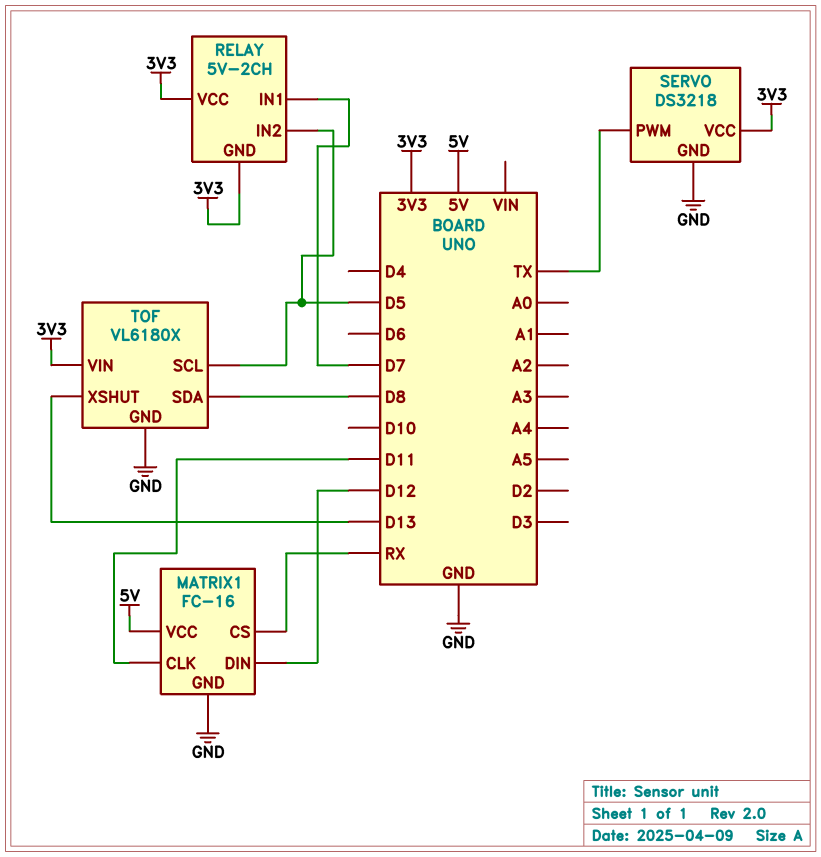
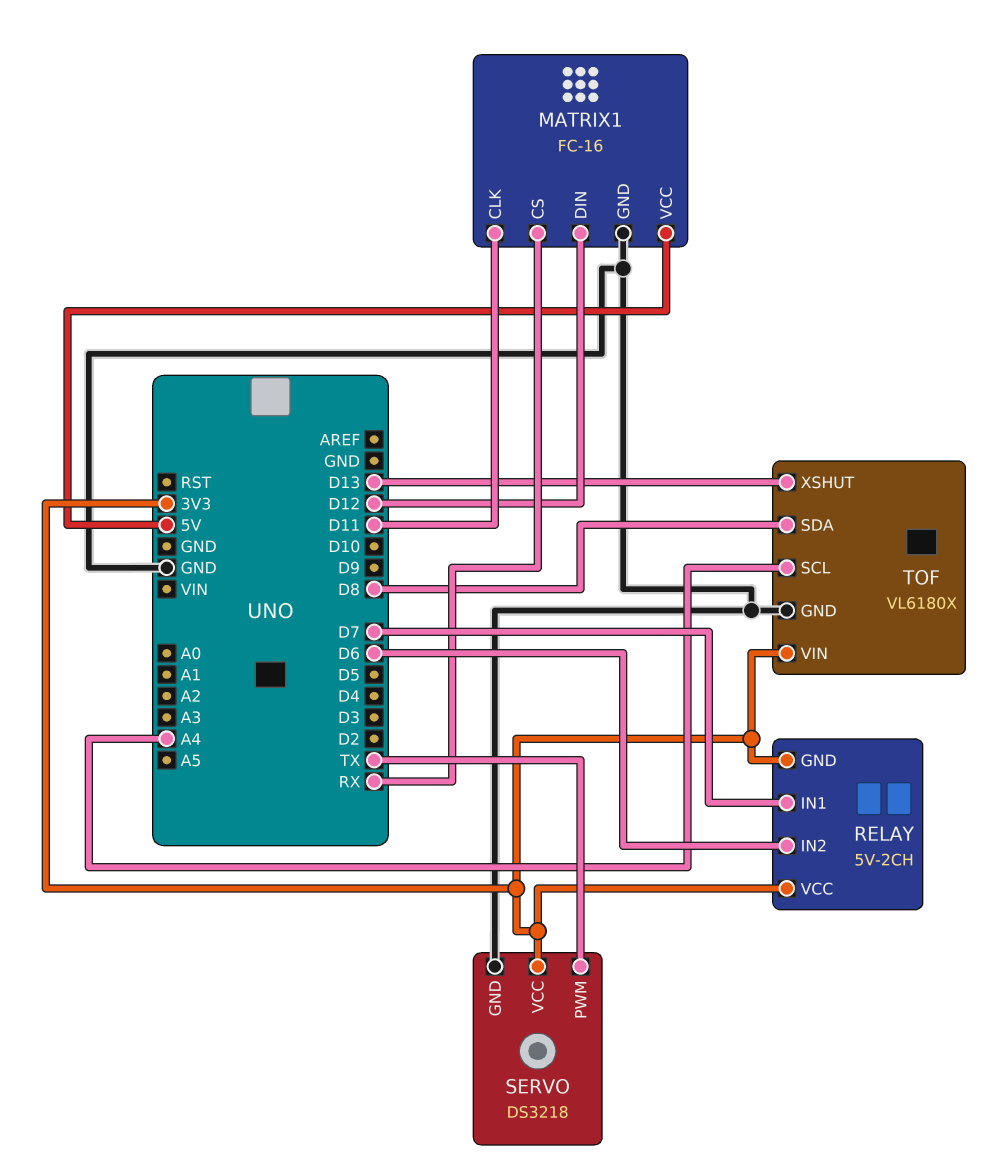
RELAY pin IN2: D5 -> D6
TOF pin SCL: D5 -> A4

